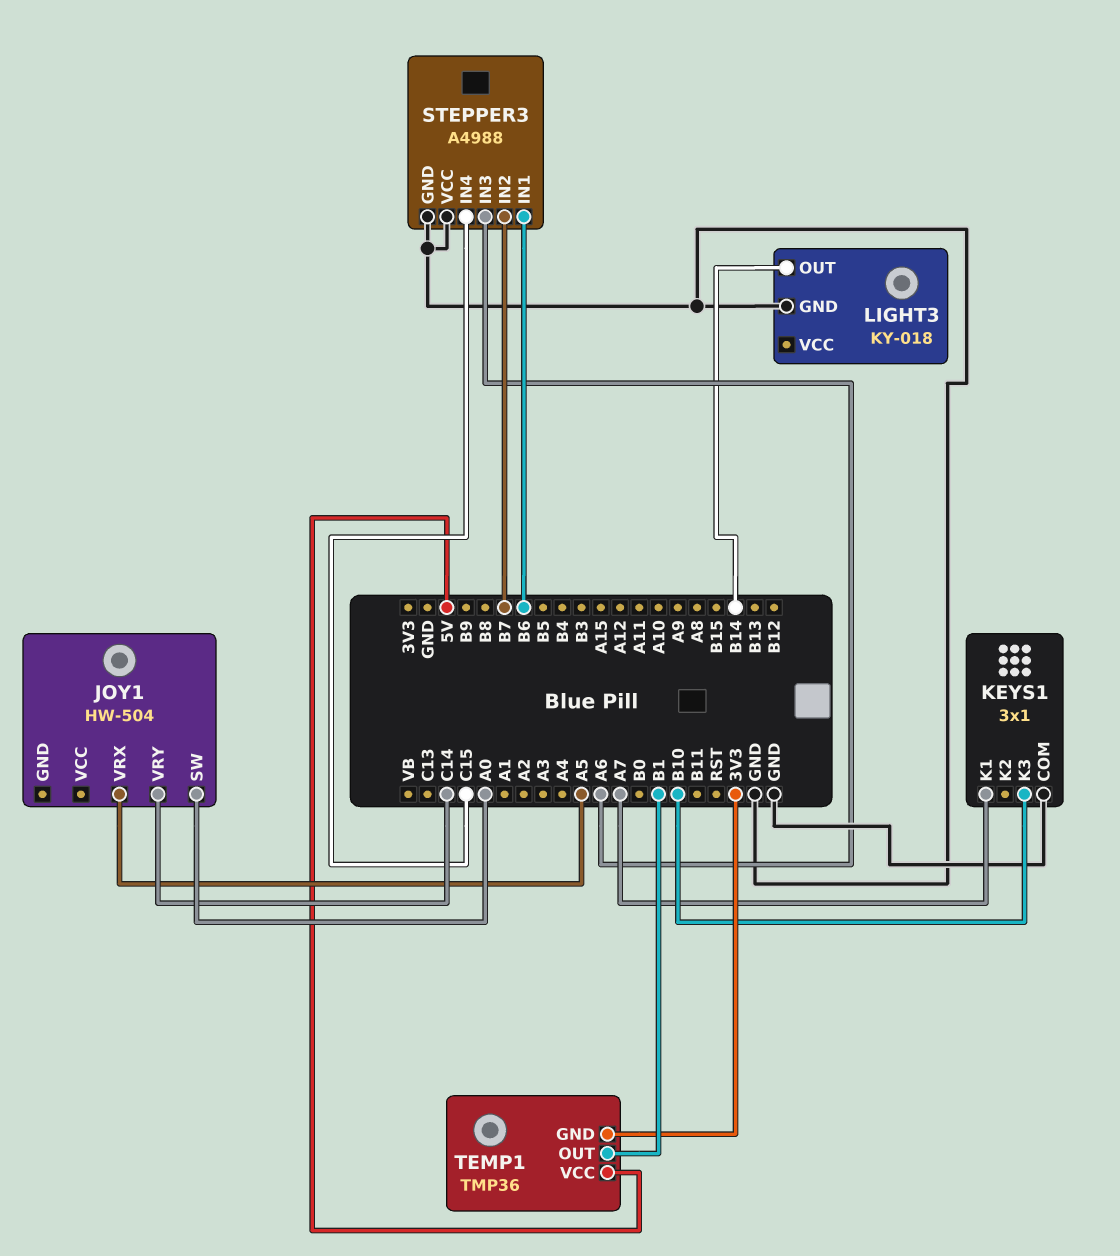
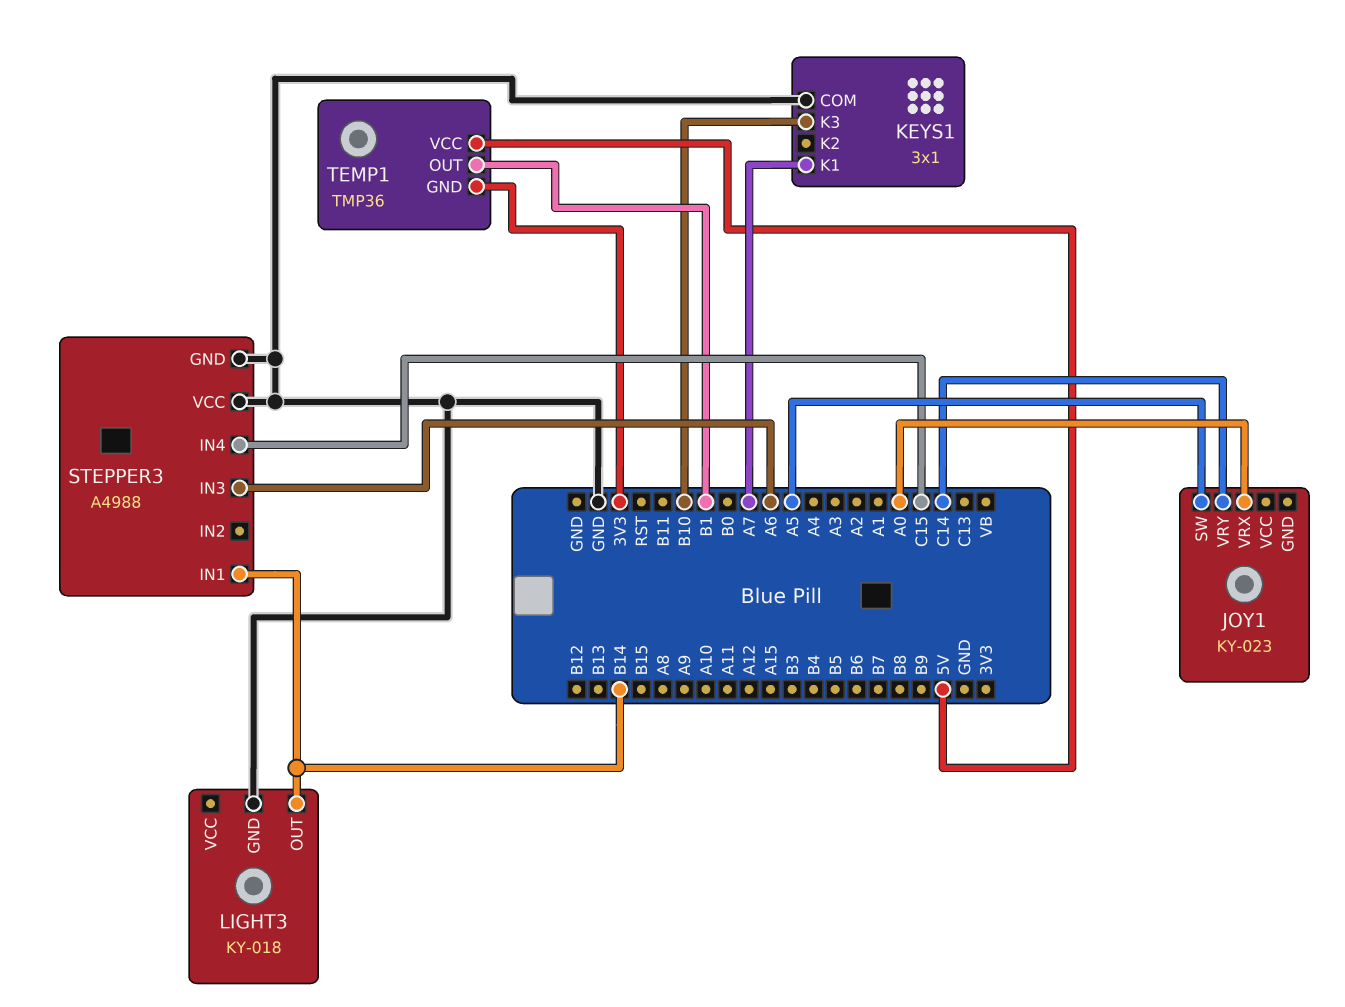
JOY1: HW-504 -> KY-023
JOY1 pin SW: A0 -> A5
JOY1 pin VRX: A5 -> A0
STEPPER3 pin IN1: B6 -> B14
STEPPER3 pin IN2: B7 -> none

